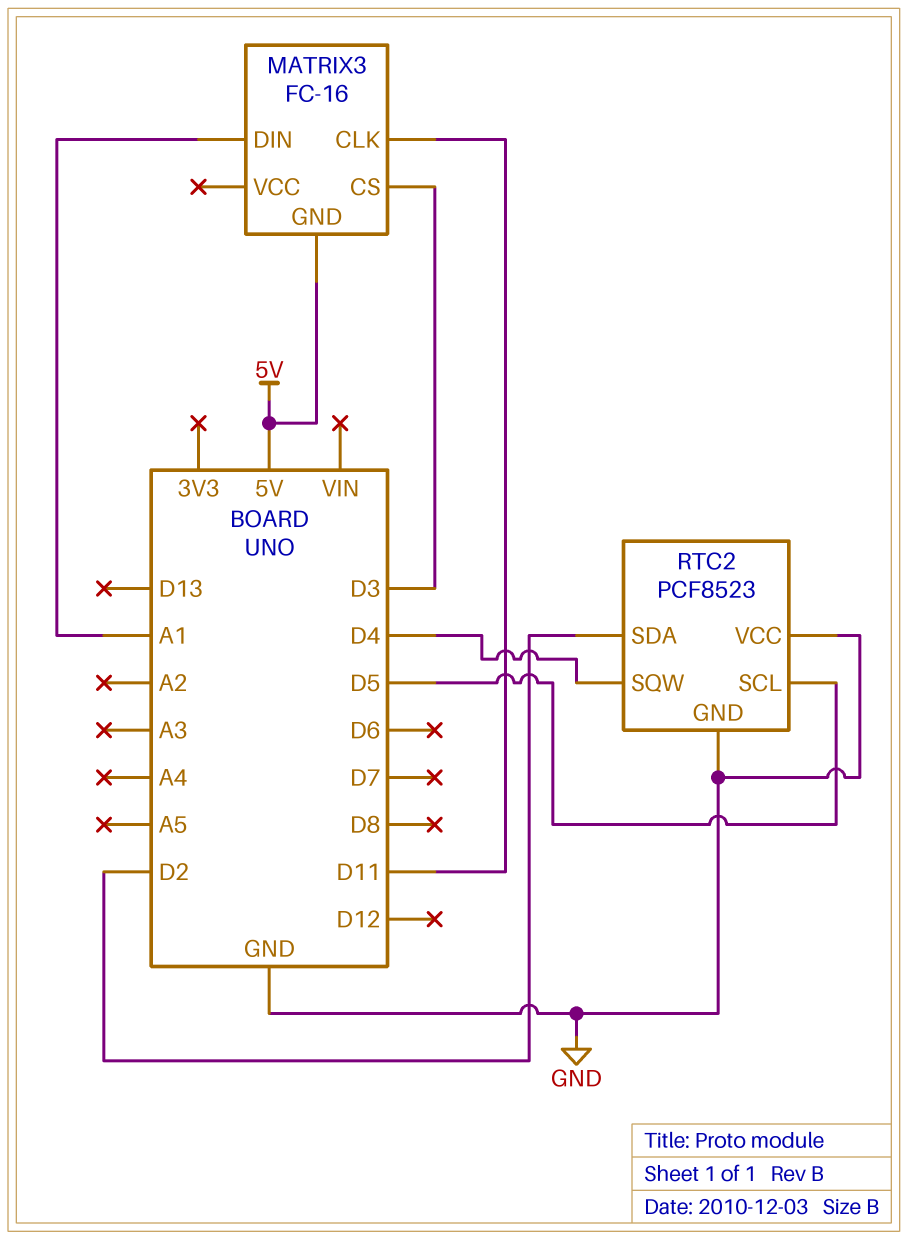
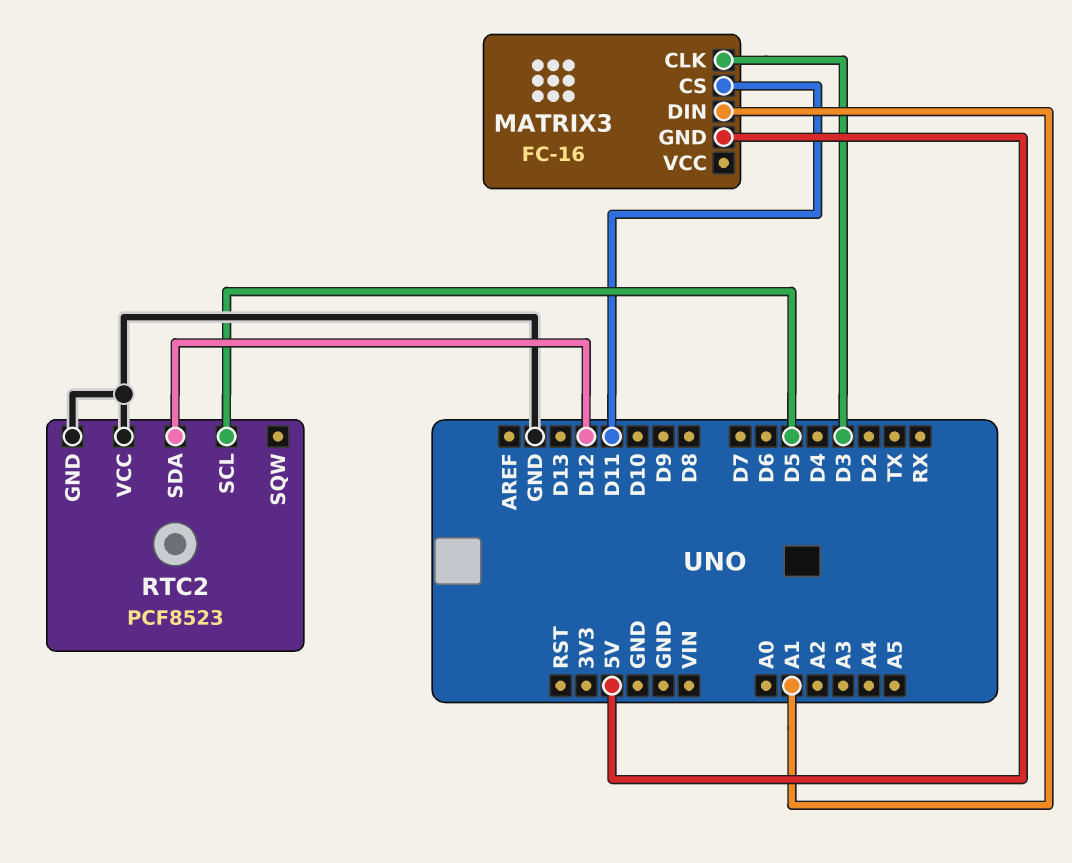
MATRIX3 pin CLK: D11 -> D3
MATRIX3 pin CS: D3 -> D11
RTC2 pin SDA: D2 -> D12
RTC2 pin SQW: D4 -> none

